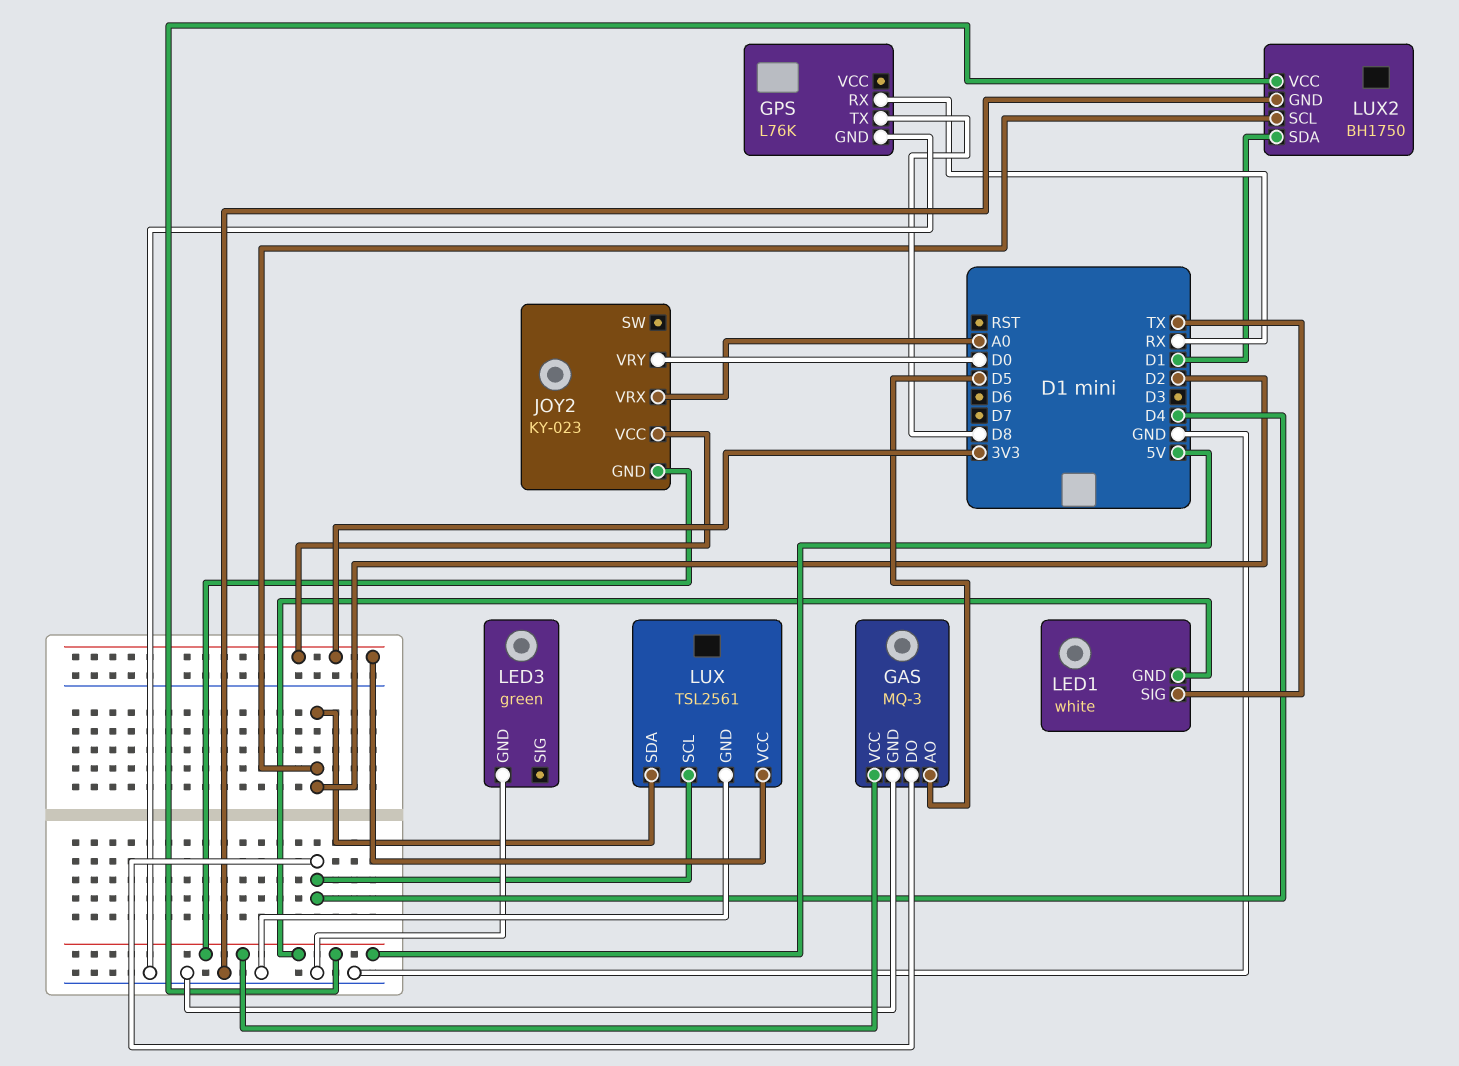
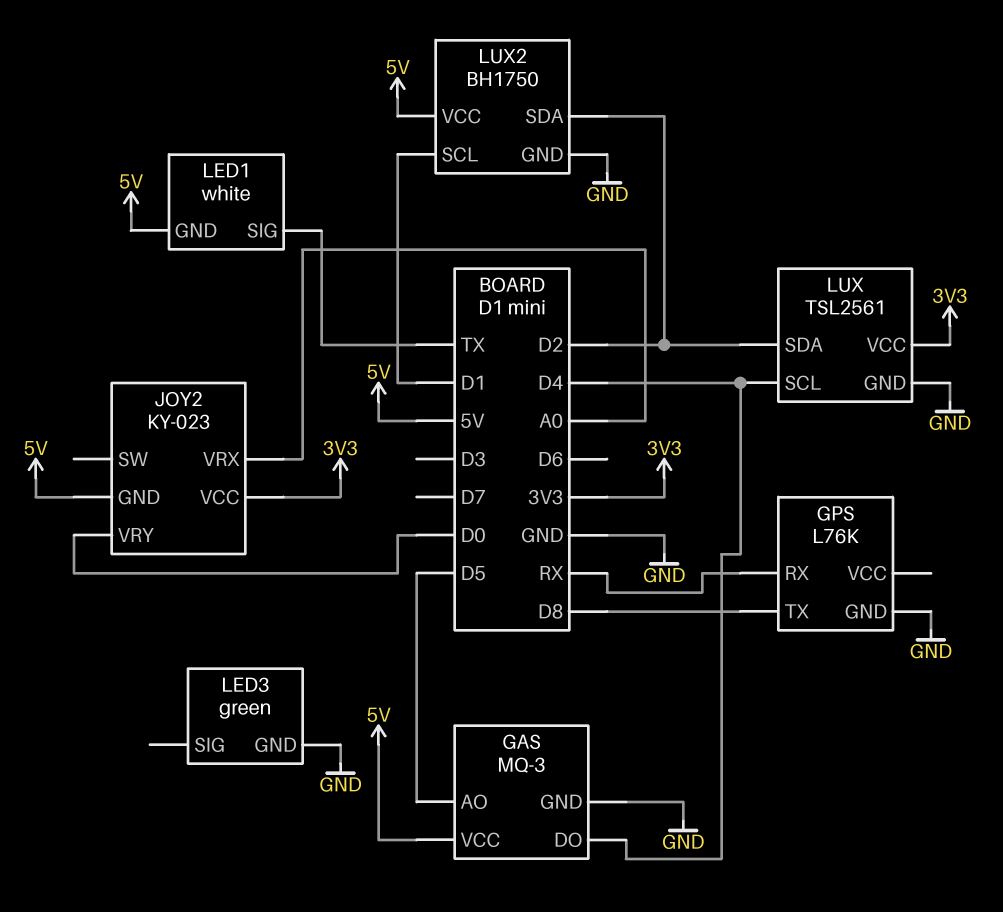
LUX2 pin SCL: D2 -> D1
LUX2 pin SDA: D1 -> D2

